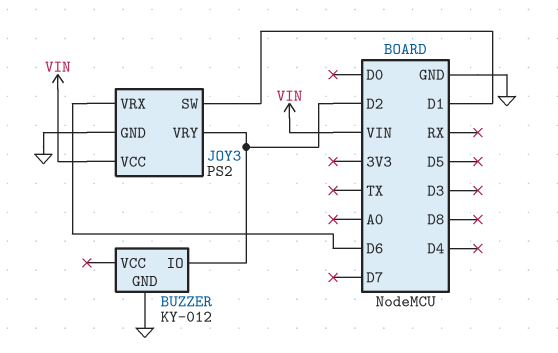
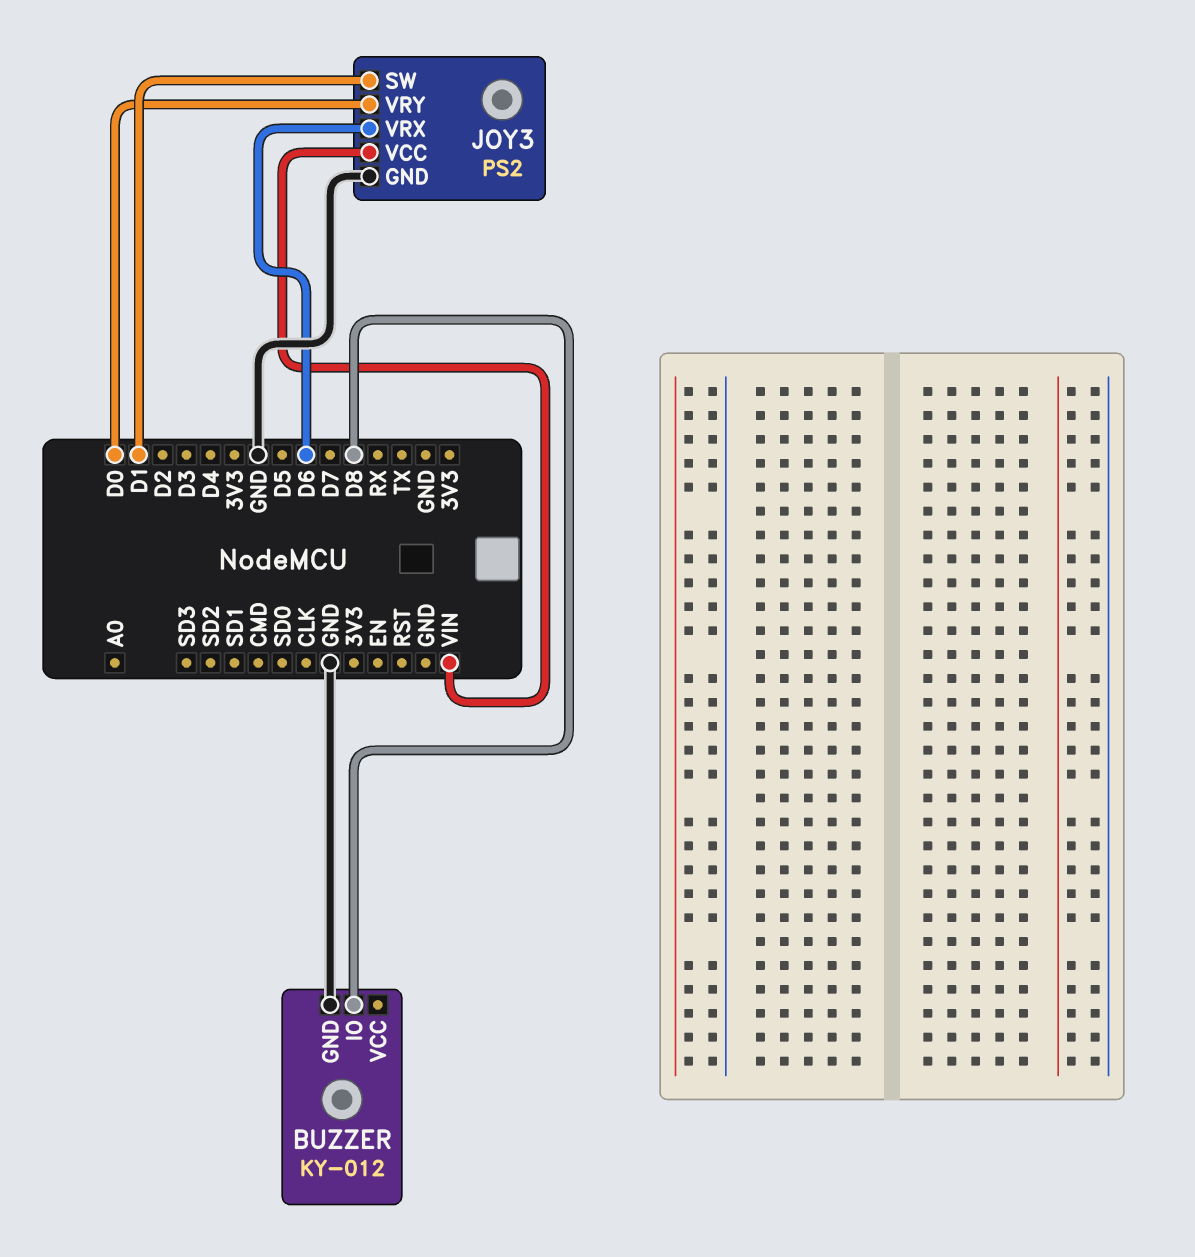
BUZZER pin IO: D2 -> D8
JOY3 pin VRY: D2 -> D0

